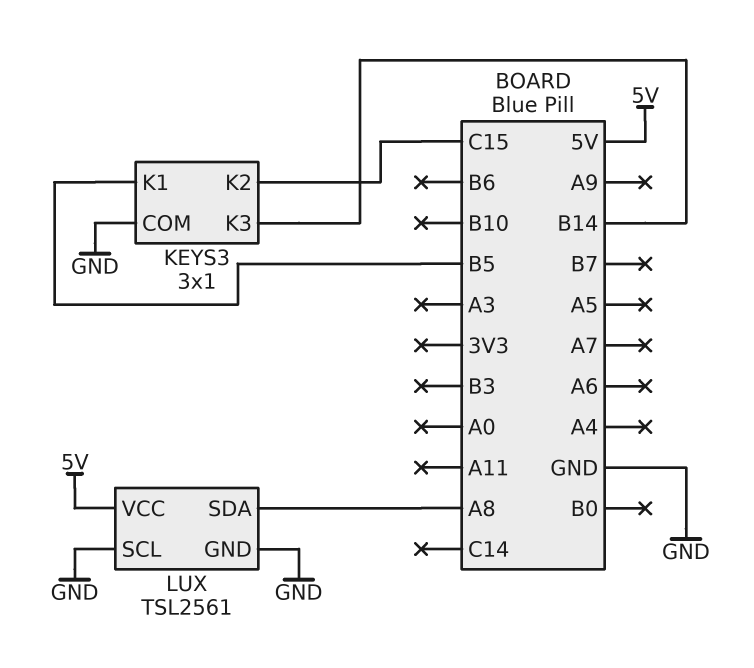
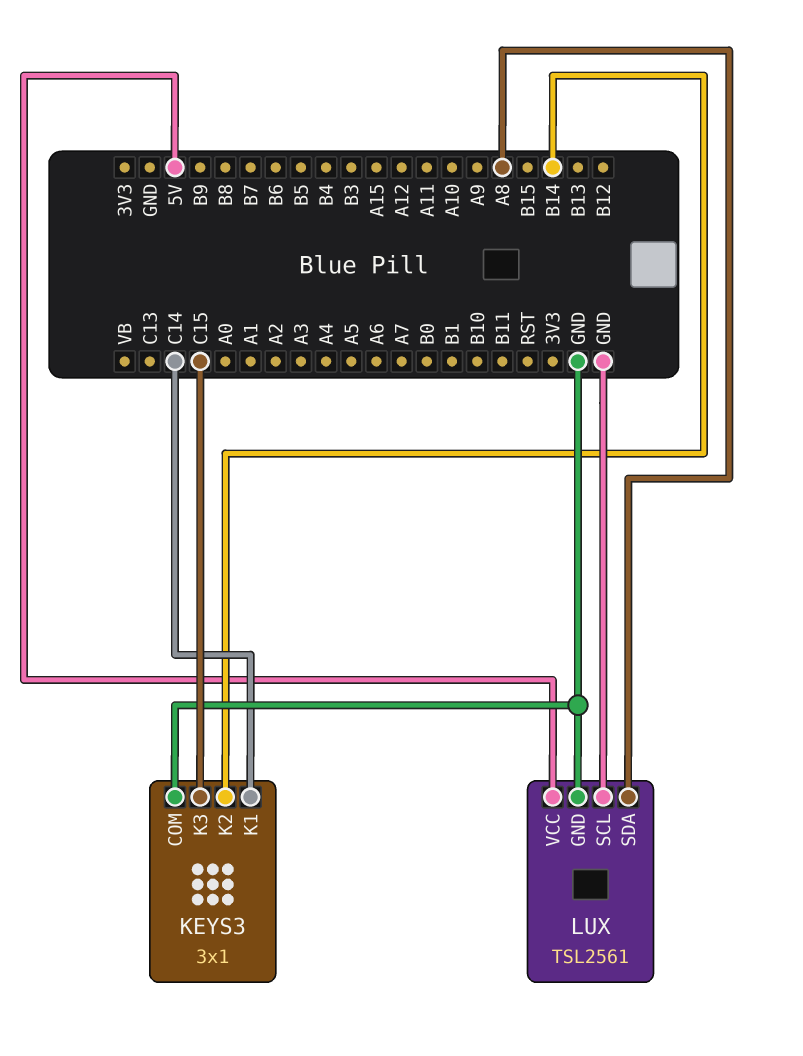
KEYS3 pin K1: B5 -> C14
KEYS3 pin K2: C15 -> B14
KEYS3 pin K3: B14 -> C15

